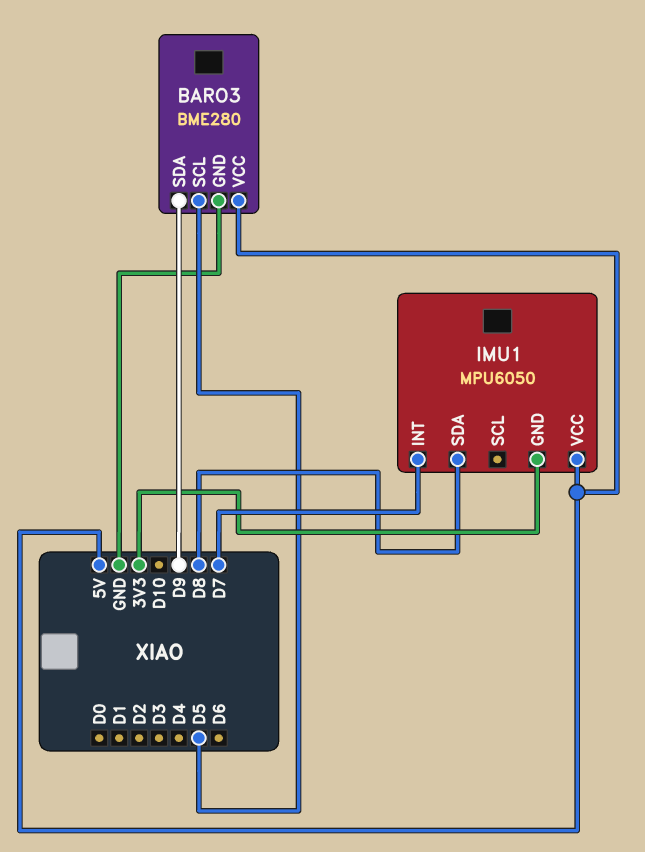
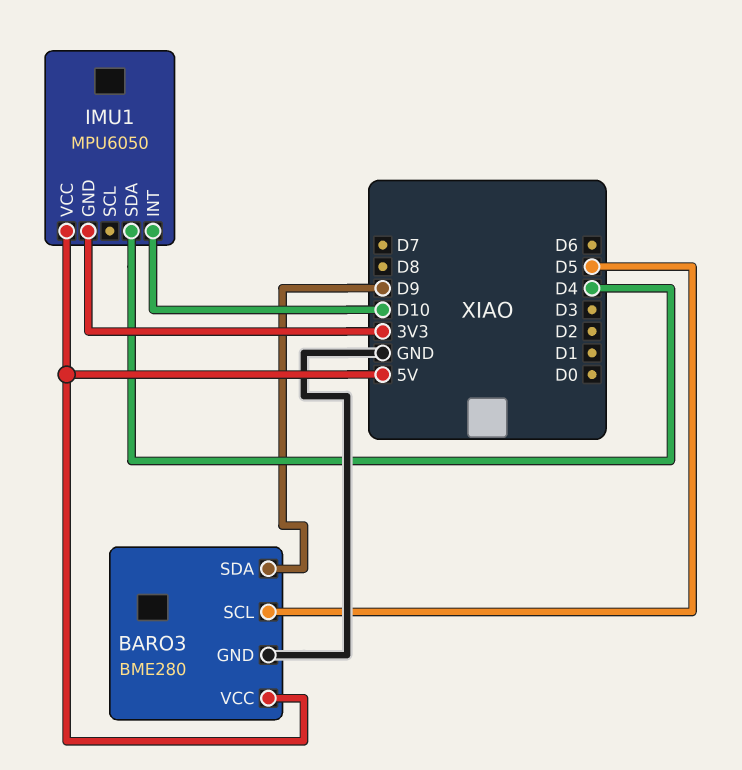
IMU1 pin INT: D7 -> D10
IMU1 pin SDA: D8 -> D4

